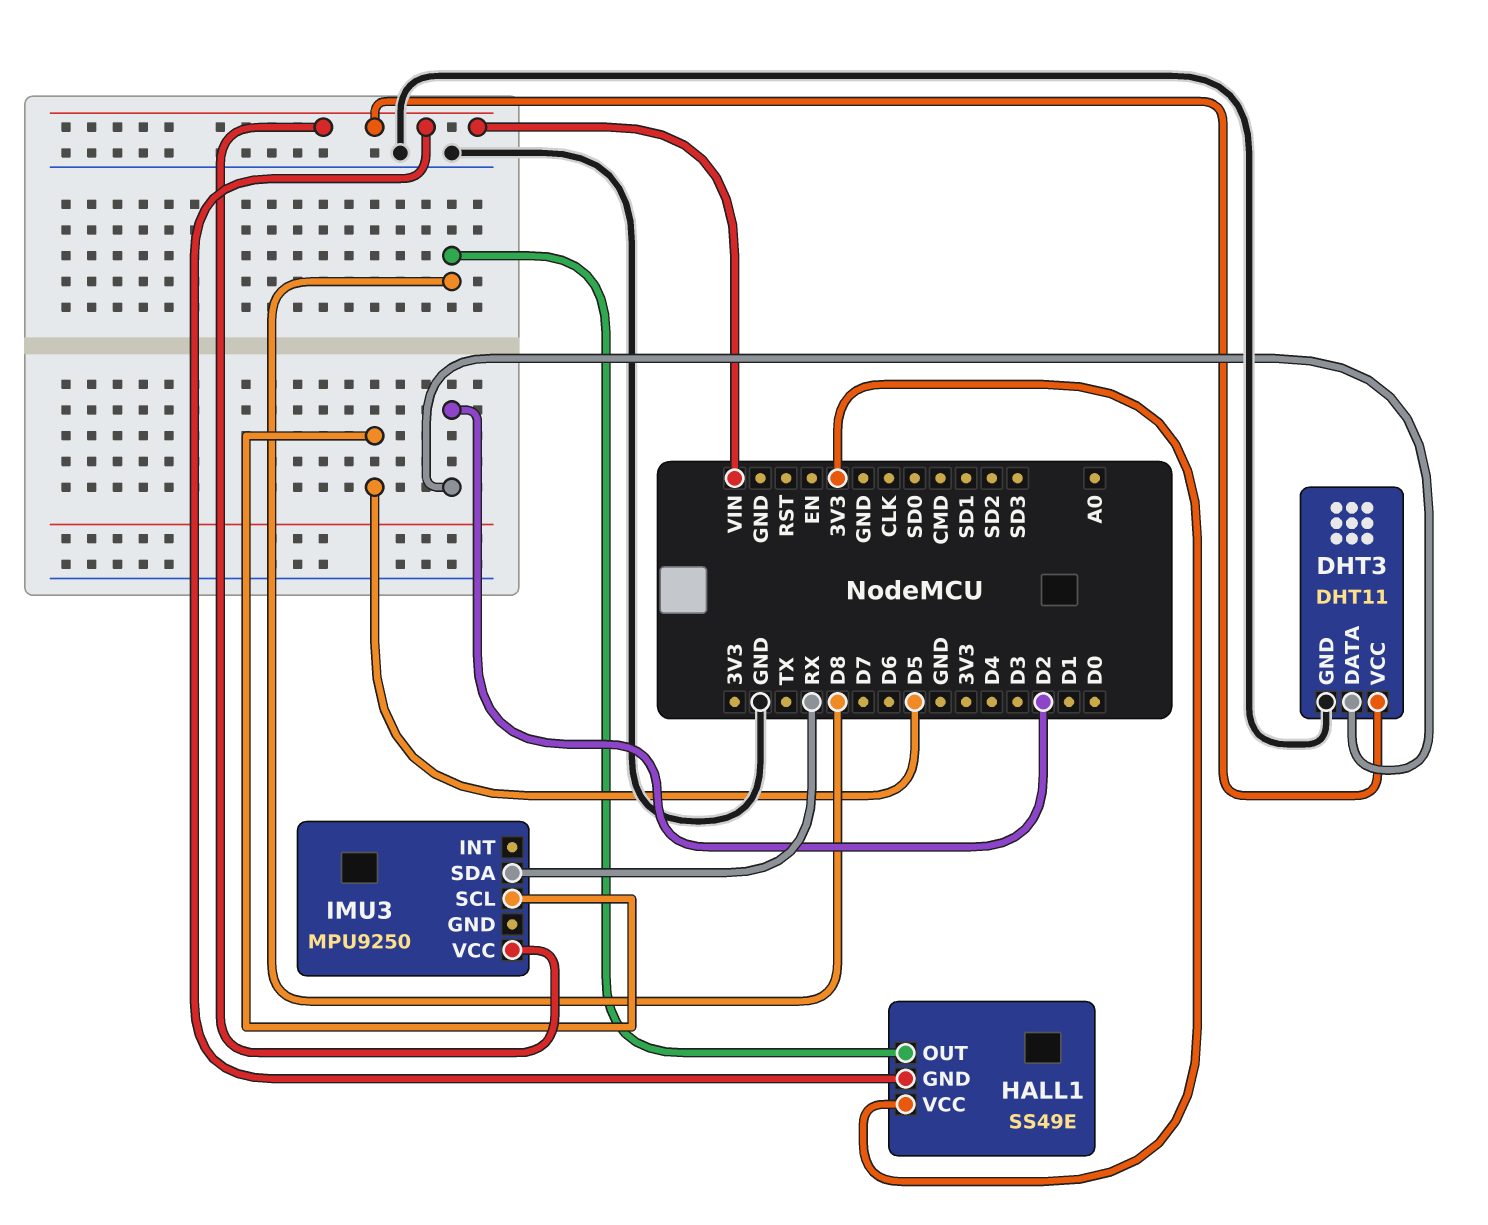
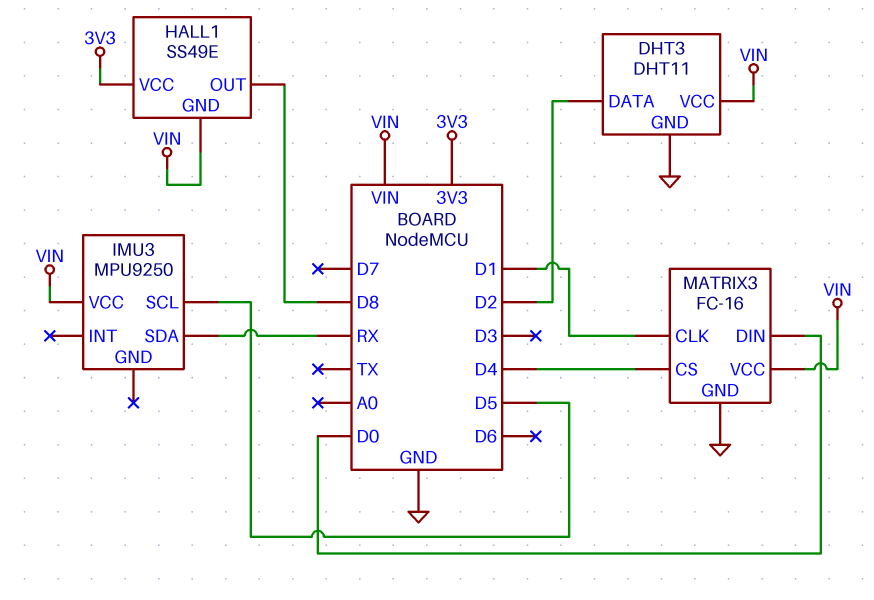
MATRIX3: none -> FC-16
MATRIX3 pin CLK: none -> D1
MATRIX3 pin CS: none -> D4
MATRIX3 pin DIN: none -> D0
MATRIX3 pin GND: none -> GND
MATRIX3 pin VCC: none -> VIN

